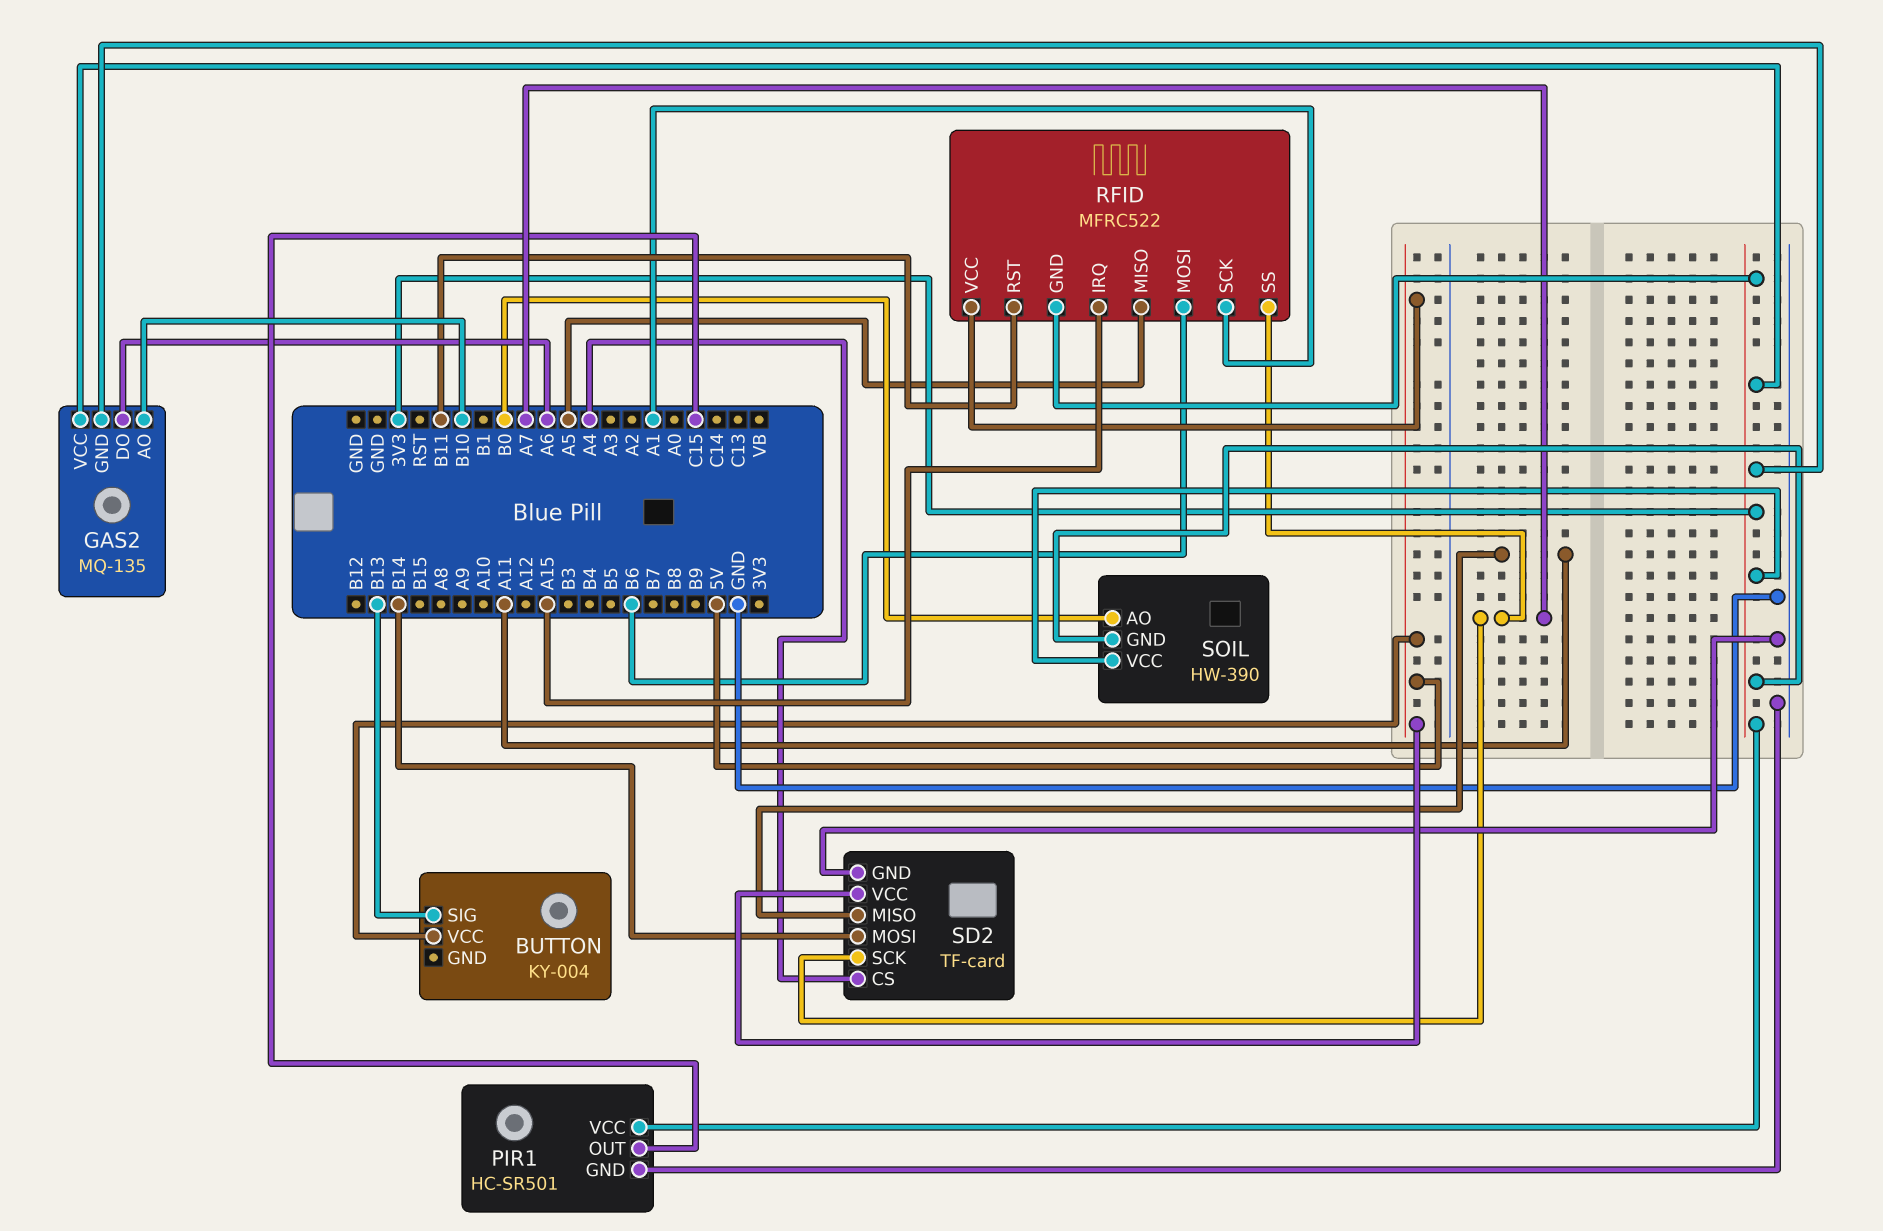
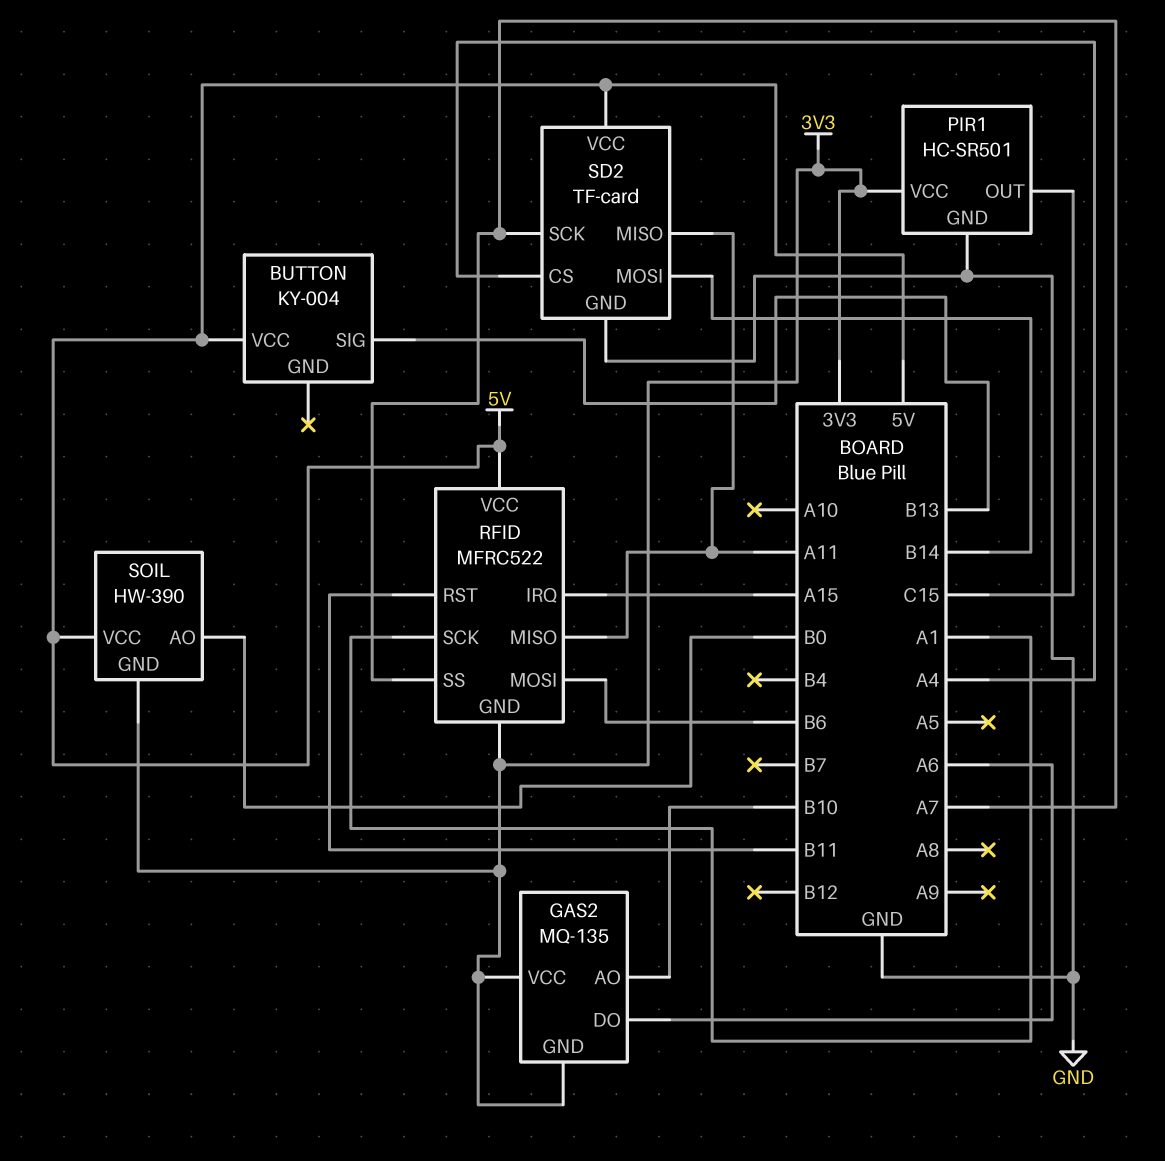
RFID pin MISO: A5 -> A11
SOIL pin VCC: 3V3 -> 5V

